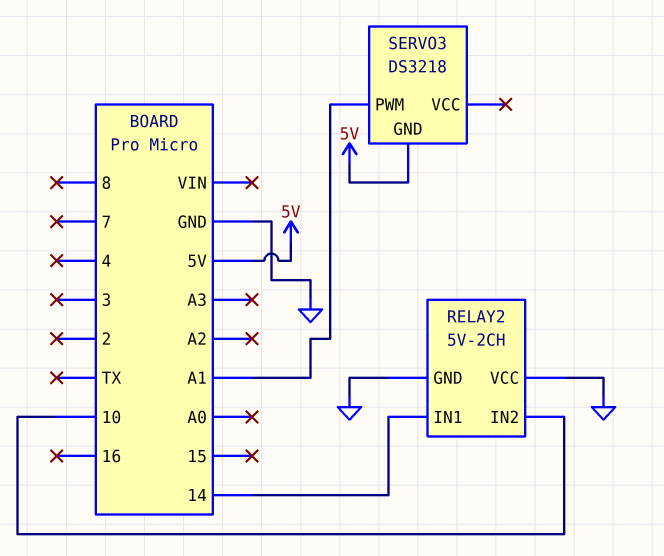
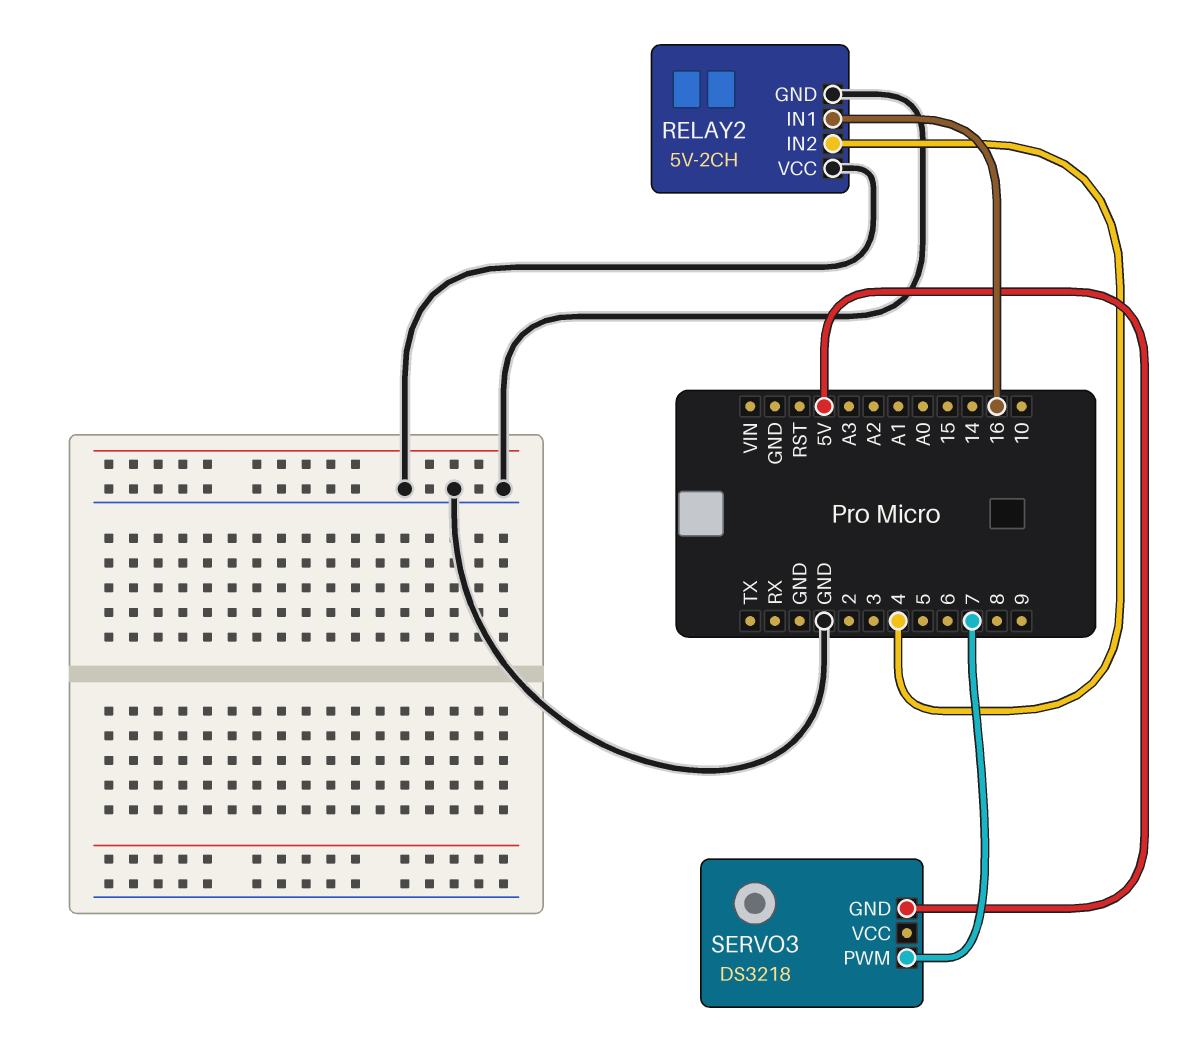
RELAY2 pin IN1: 14 -> 16
RELAY2 pin IN2: 10 -> 4
SERVO3 pin PWM: A1 -> 7

